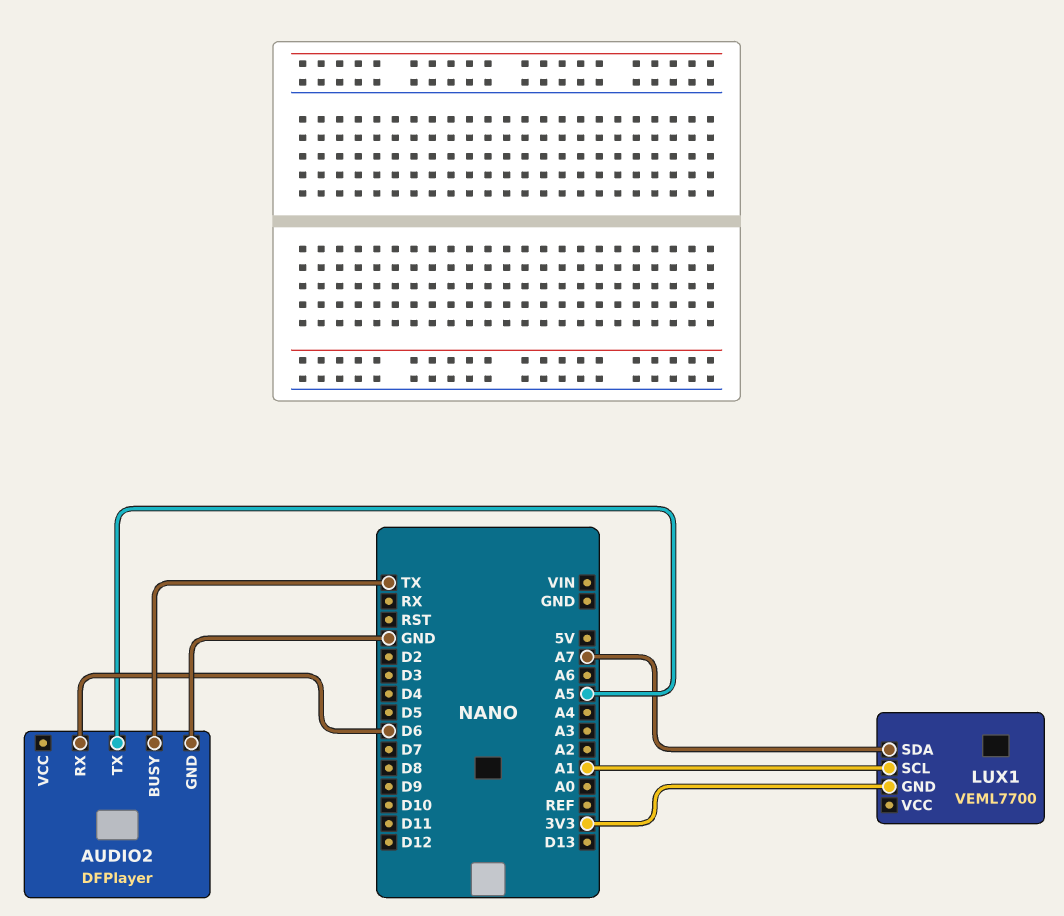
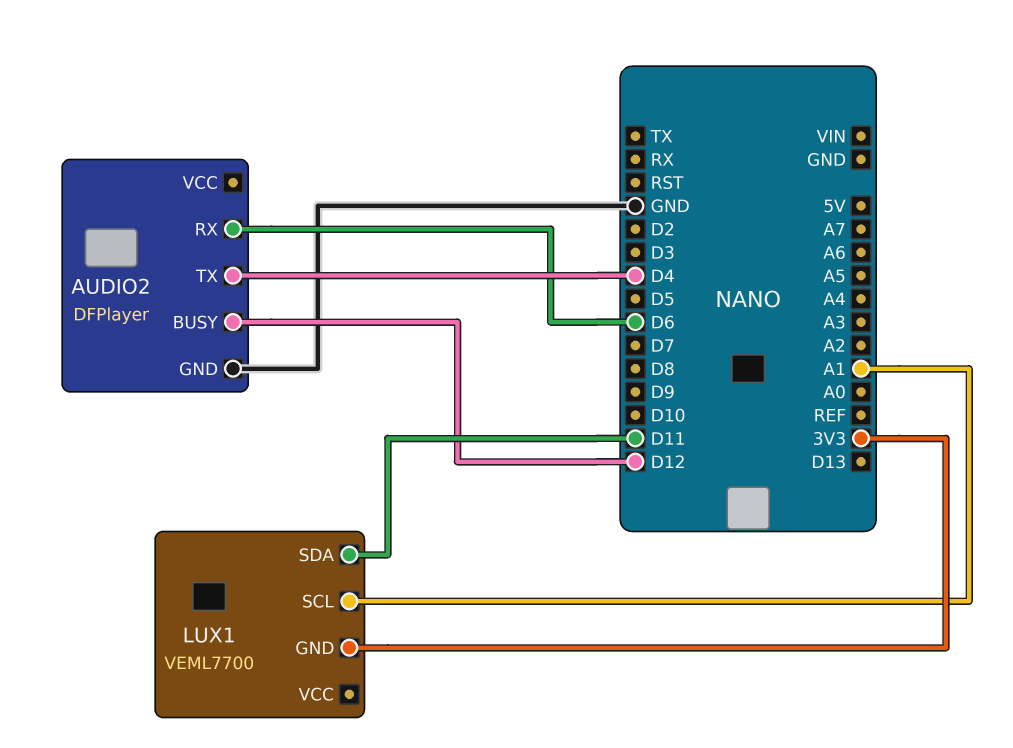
AUDIO2 pin BUSY: TX -> D12
AUDIO2 pin TX: A5 -> D4
LUX1 pin SDA: A7 -> D11

